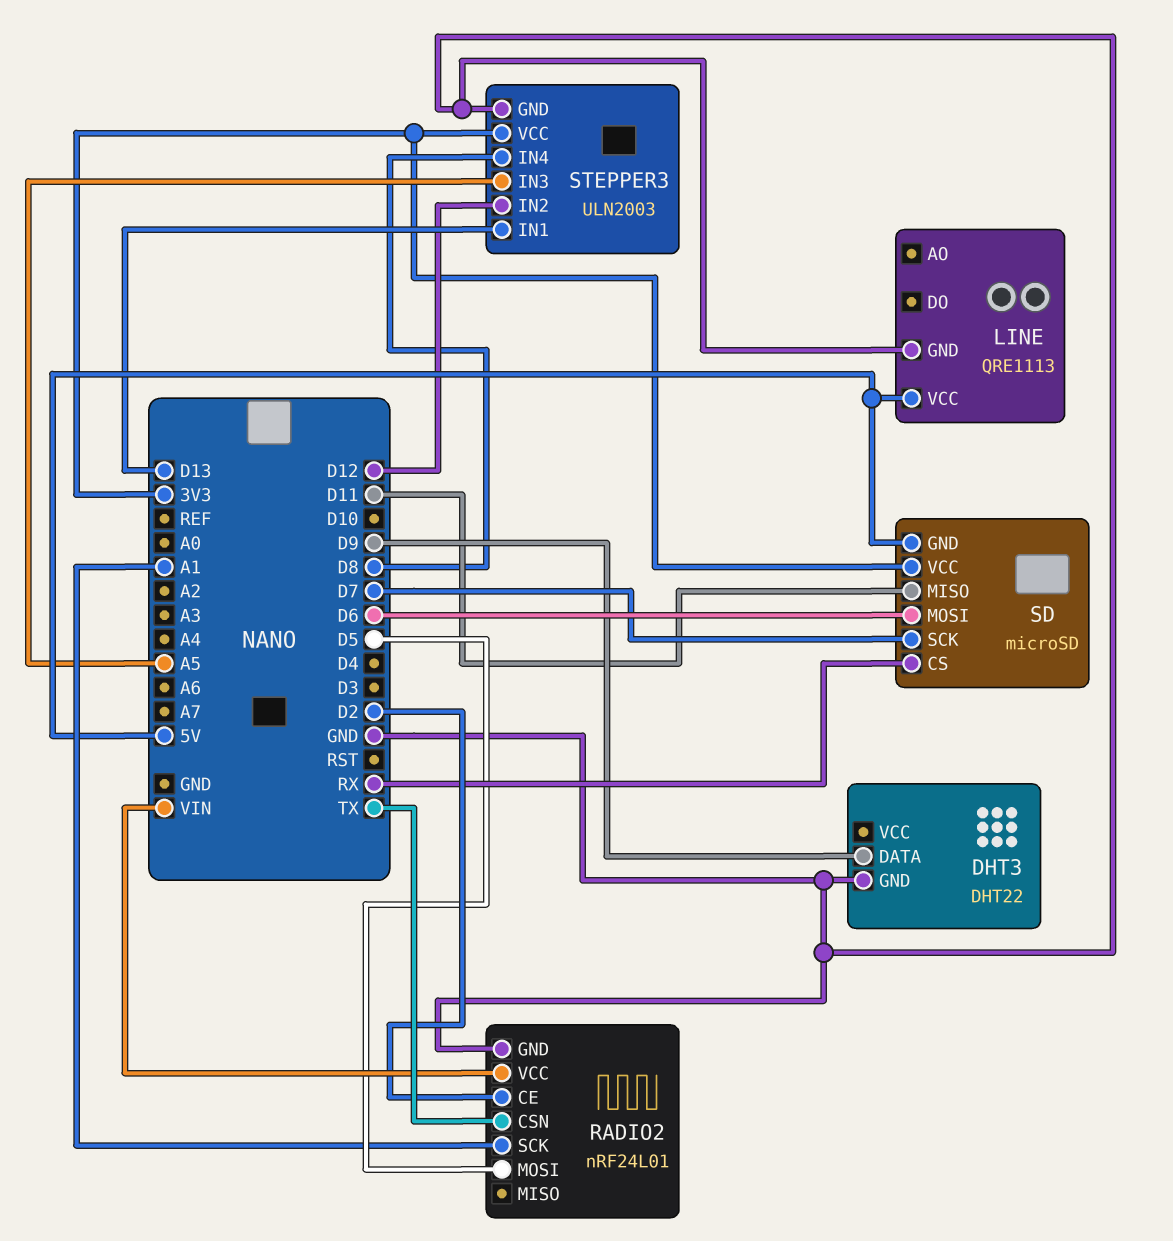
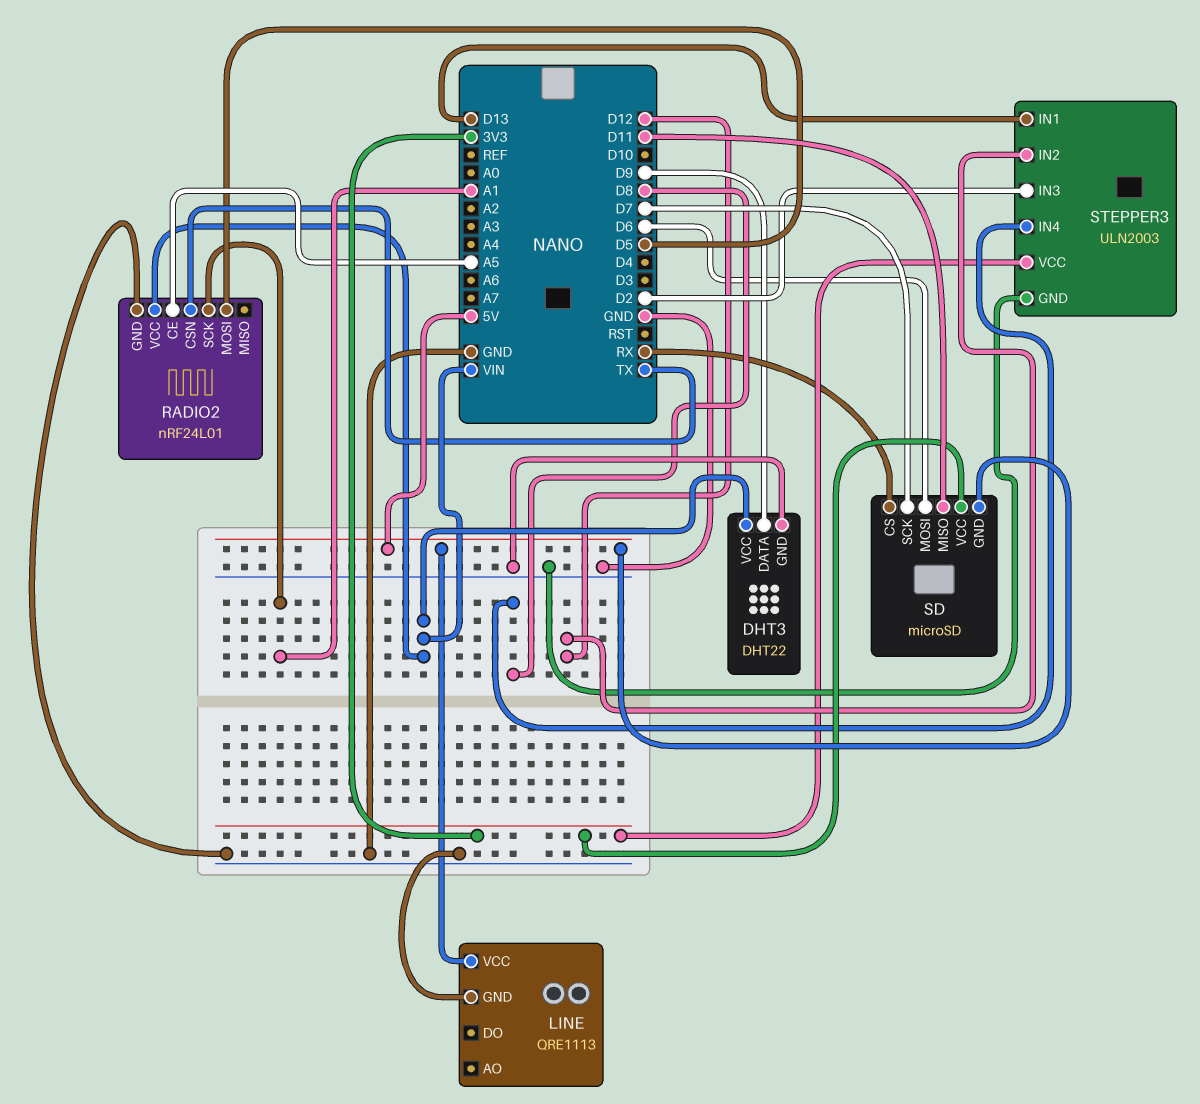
DHT3 pin VCC: none -> VIN
RADIO2 pin CE: D2 -> A5
STEPPER3 pin IN3: A5 -> D2

